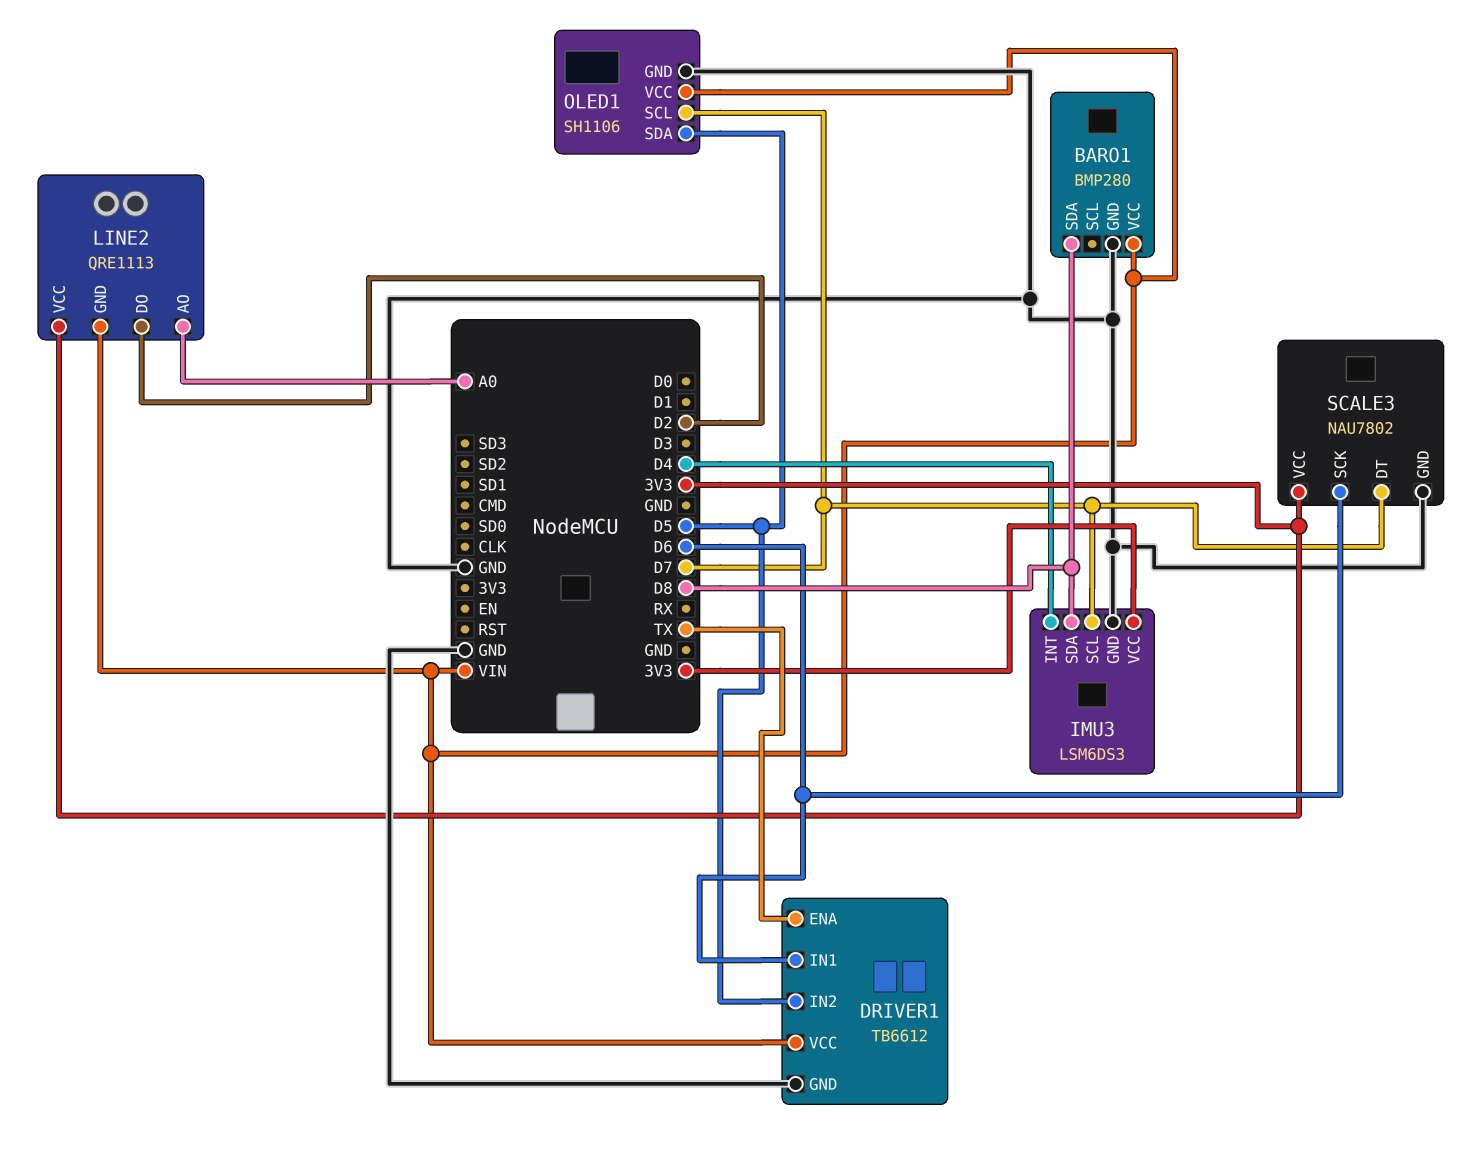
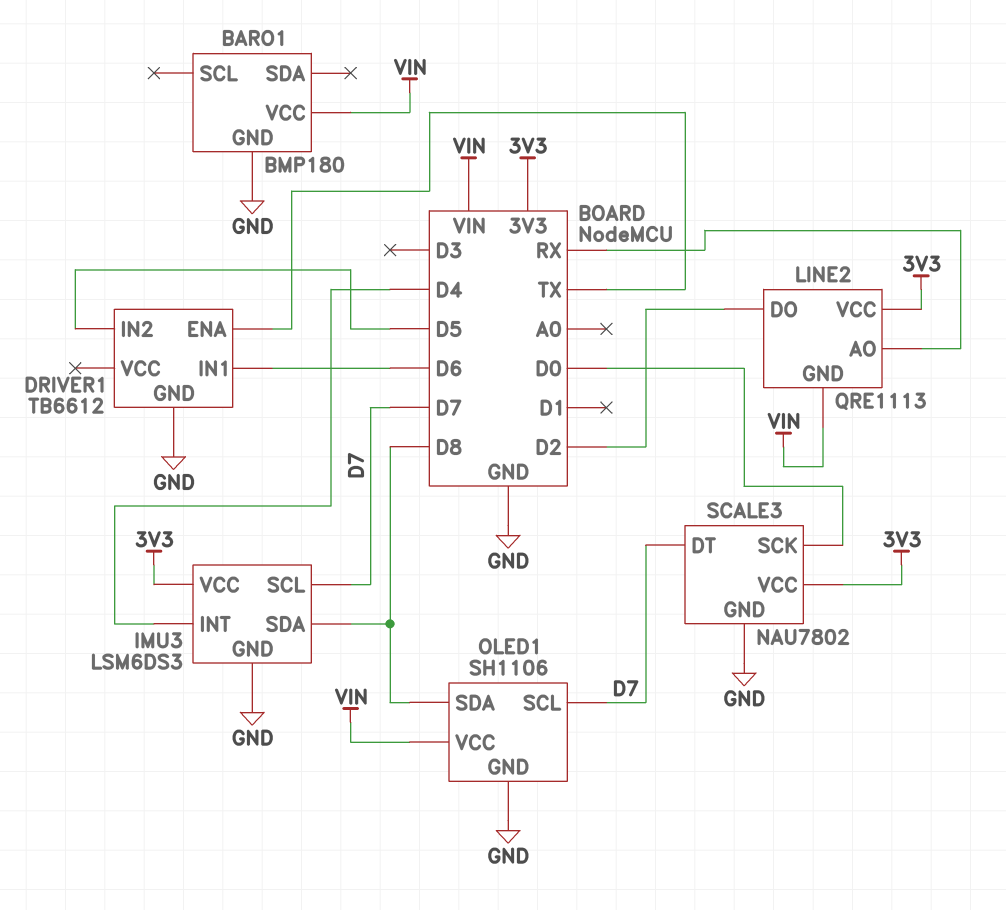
BARO1: BMP280 -> BMP180
BARO1 pin SDA: D8 -> none
DRIVER1 pin VCC: VIN -> none
LINE2 pin AO: A0 -> RX
OLED1 pin SDA: D5 -> D8
SCALE3 pin SCK: D6 -> D0

